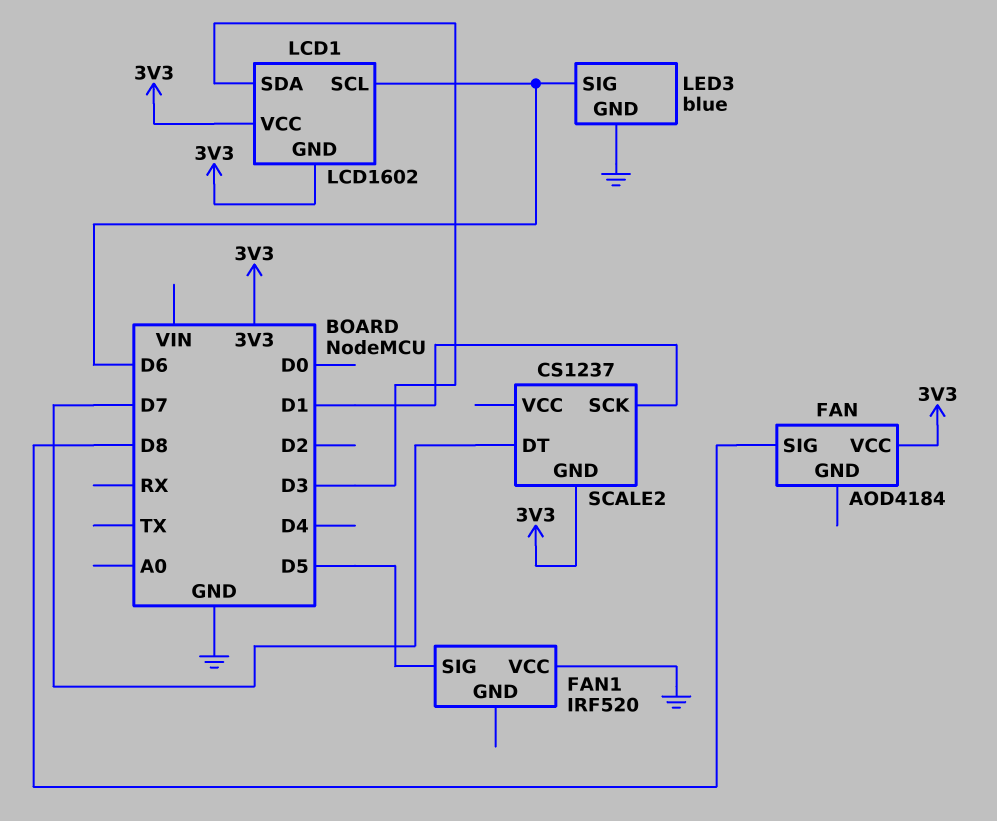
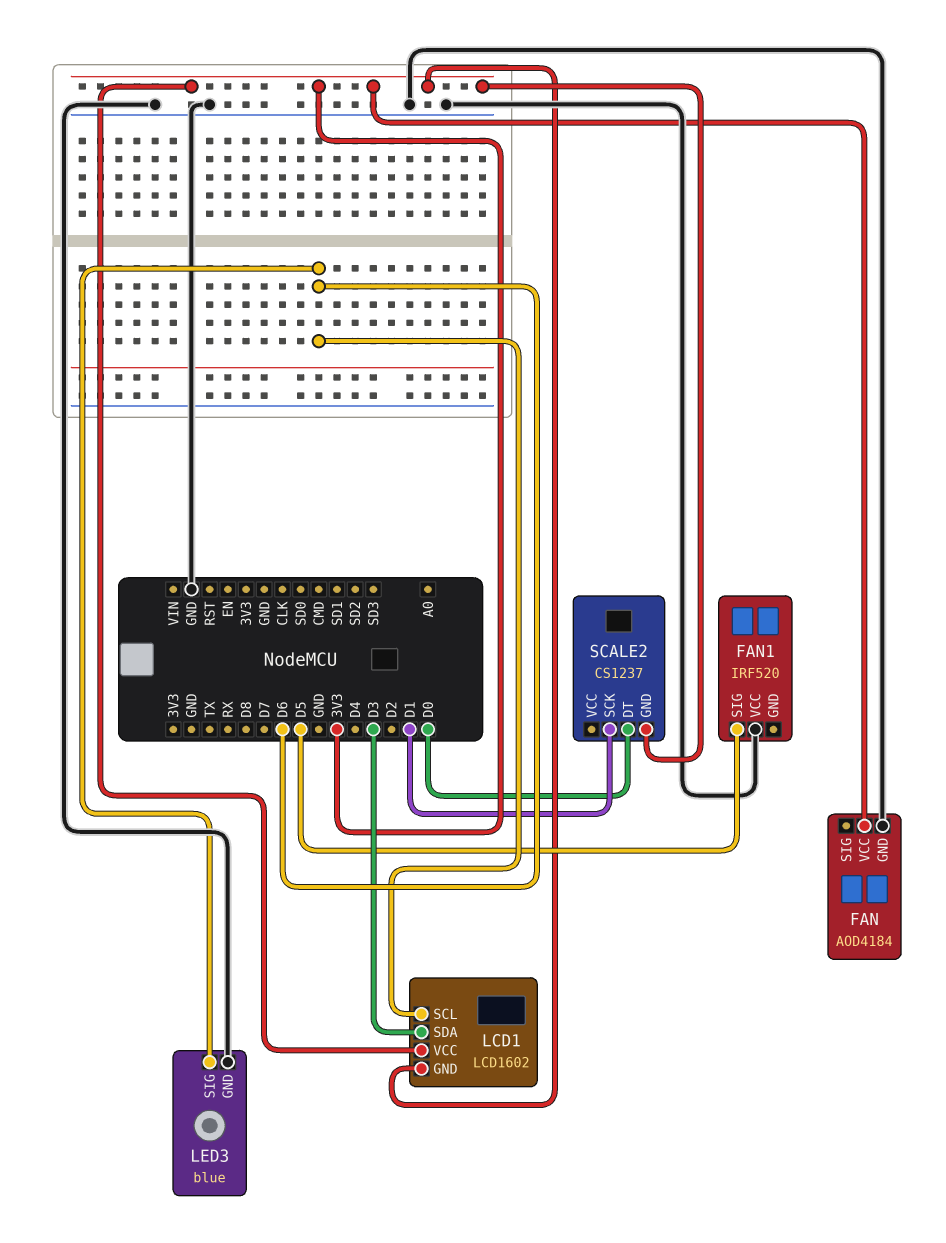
FAN pin GND: none -> GND
FAN pin SIG: D8 -> none
SCALE2 pin DT: D7 -> D0

